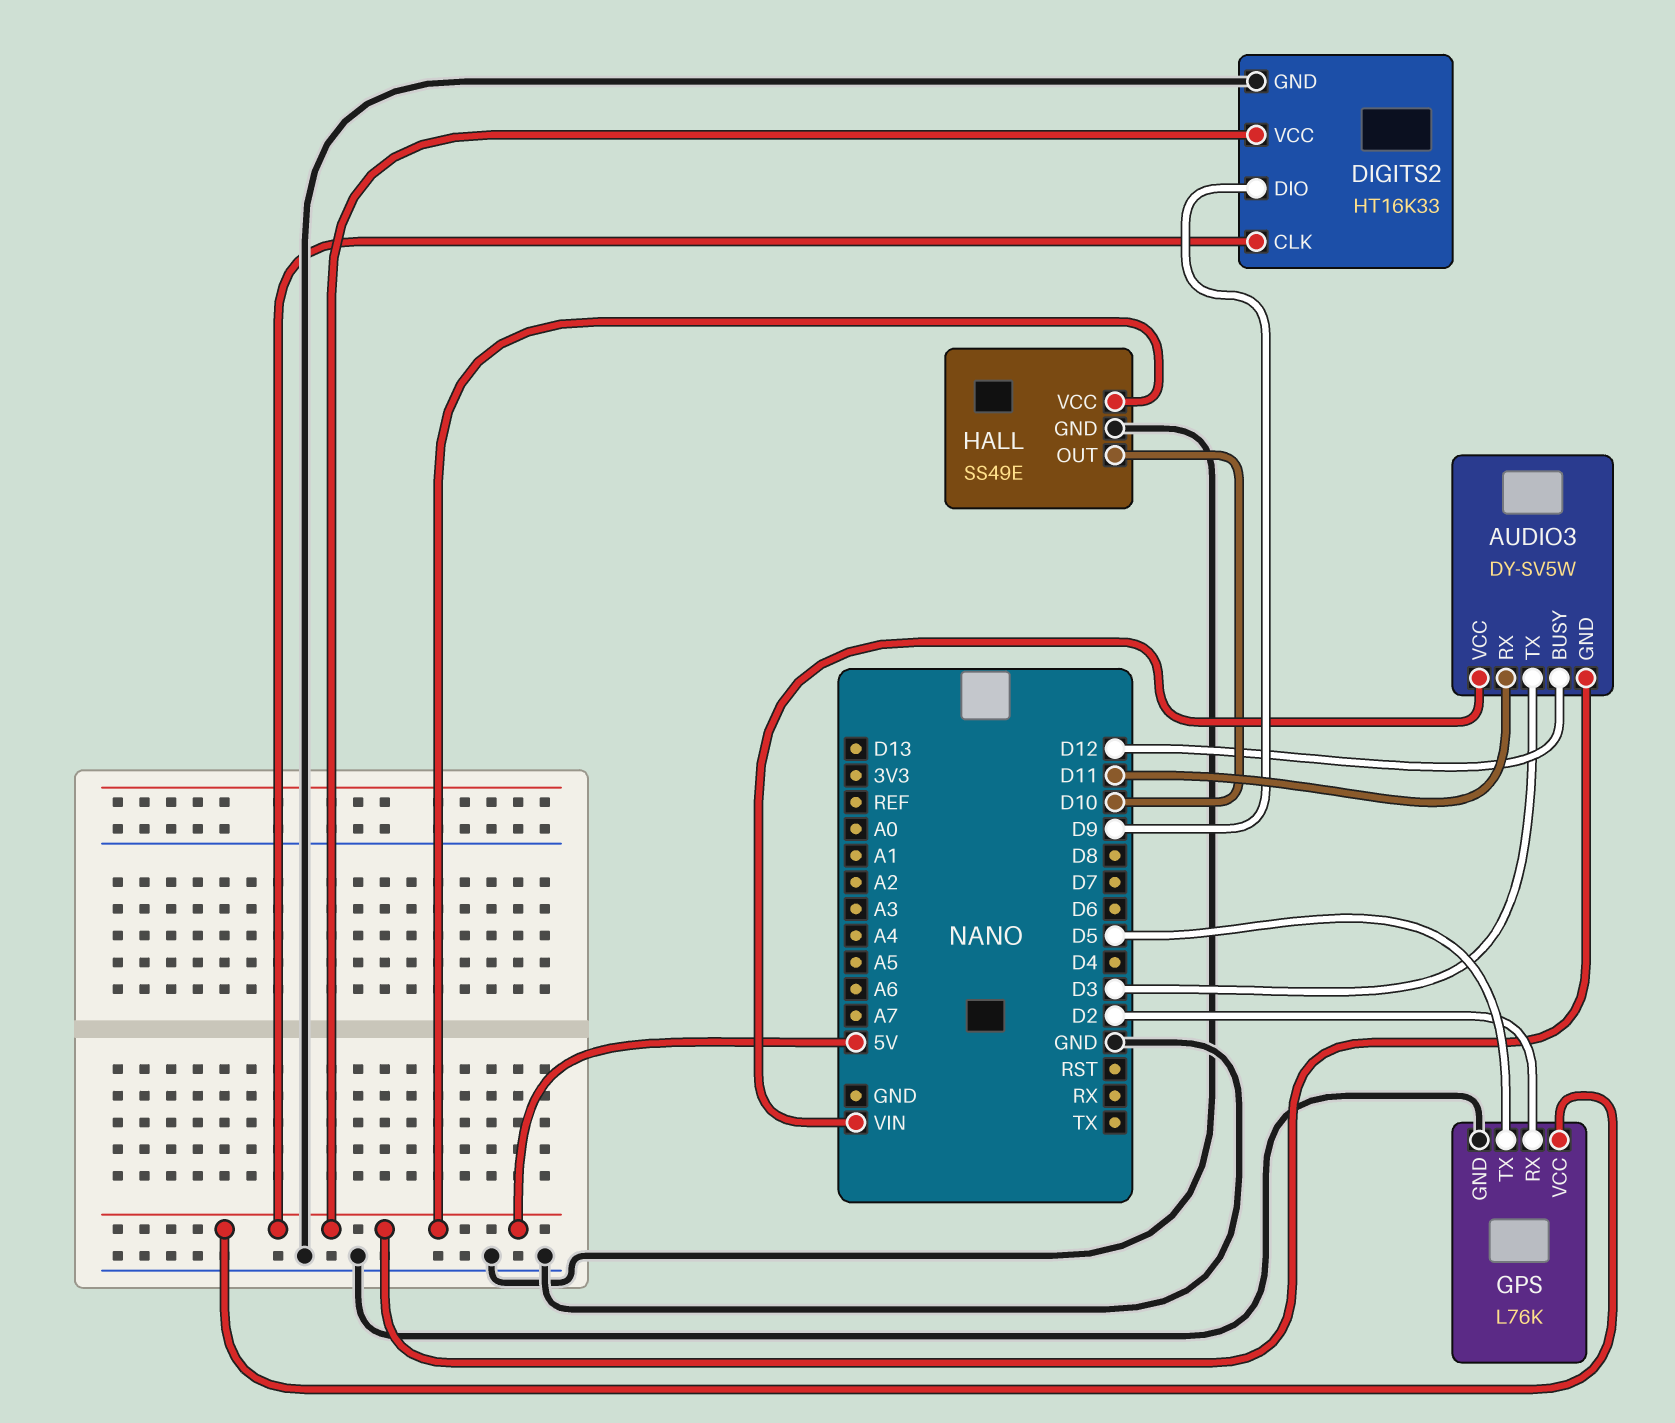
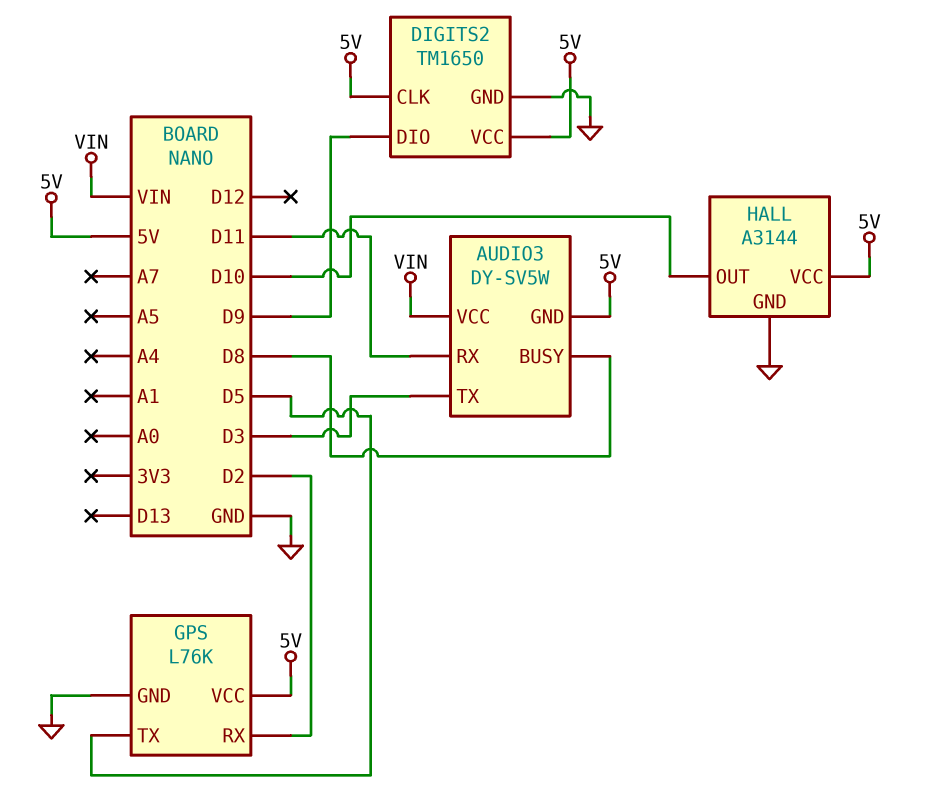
AUDIO3 pin BUSY: D12 -> D8
DIGITS2: HT16K33 -> TM1650
HALL: SS49E -> A3144

